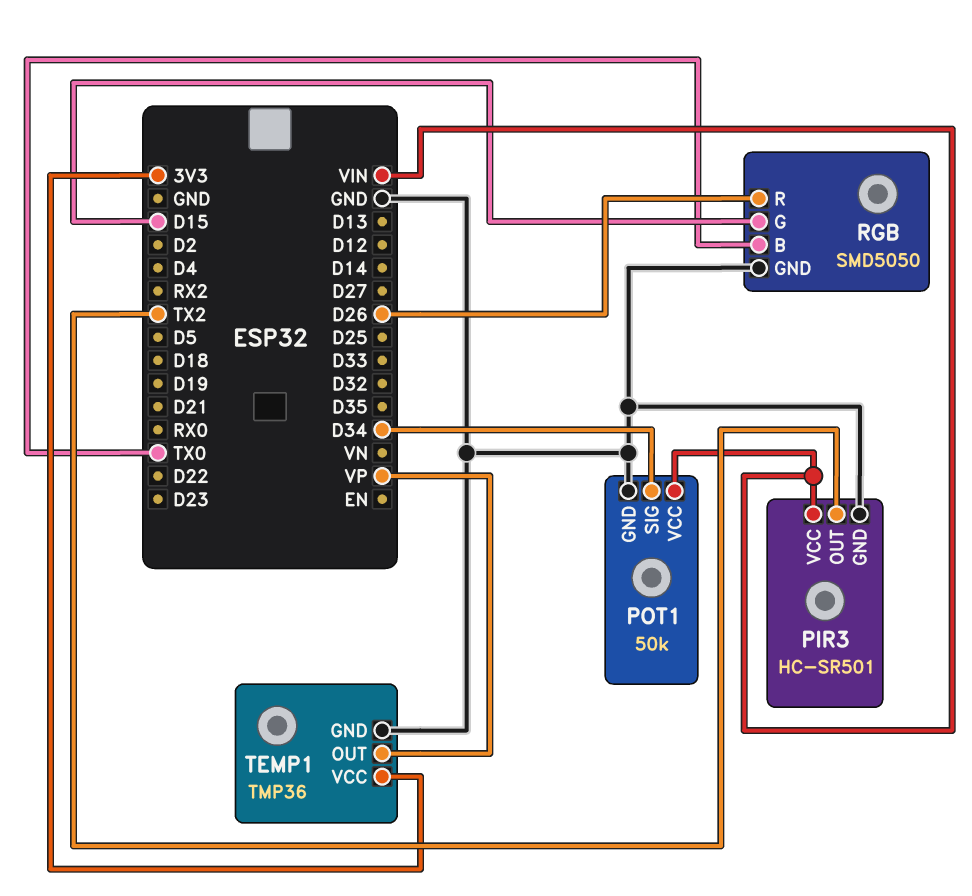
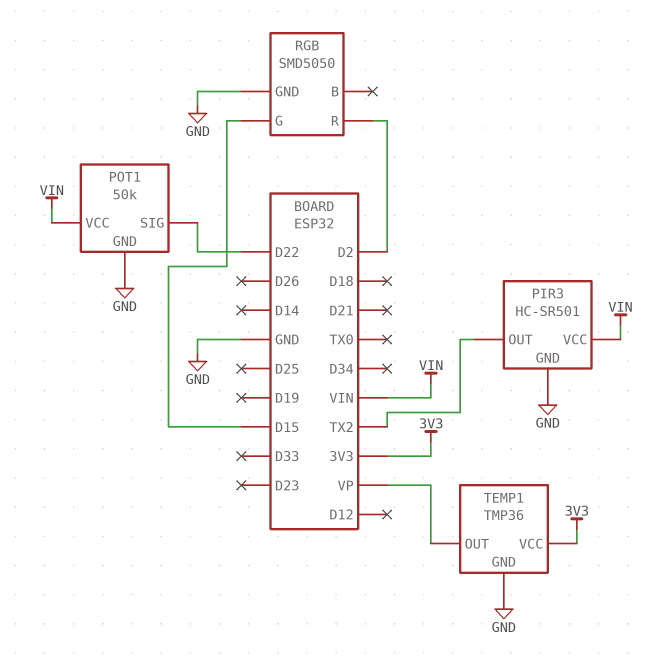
POT1 pin SIG: D34 -> D22
RGB pin B: TX0 -> none
RGB pin R: D26 -> D2

